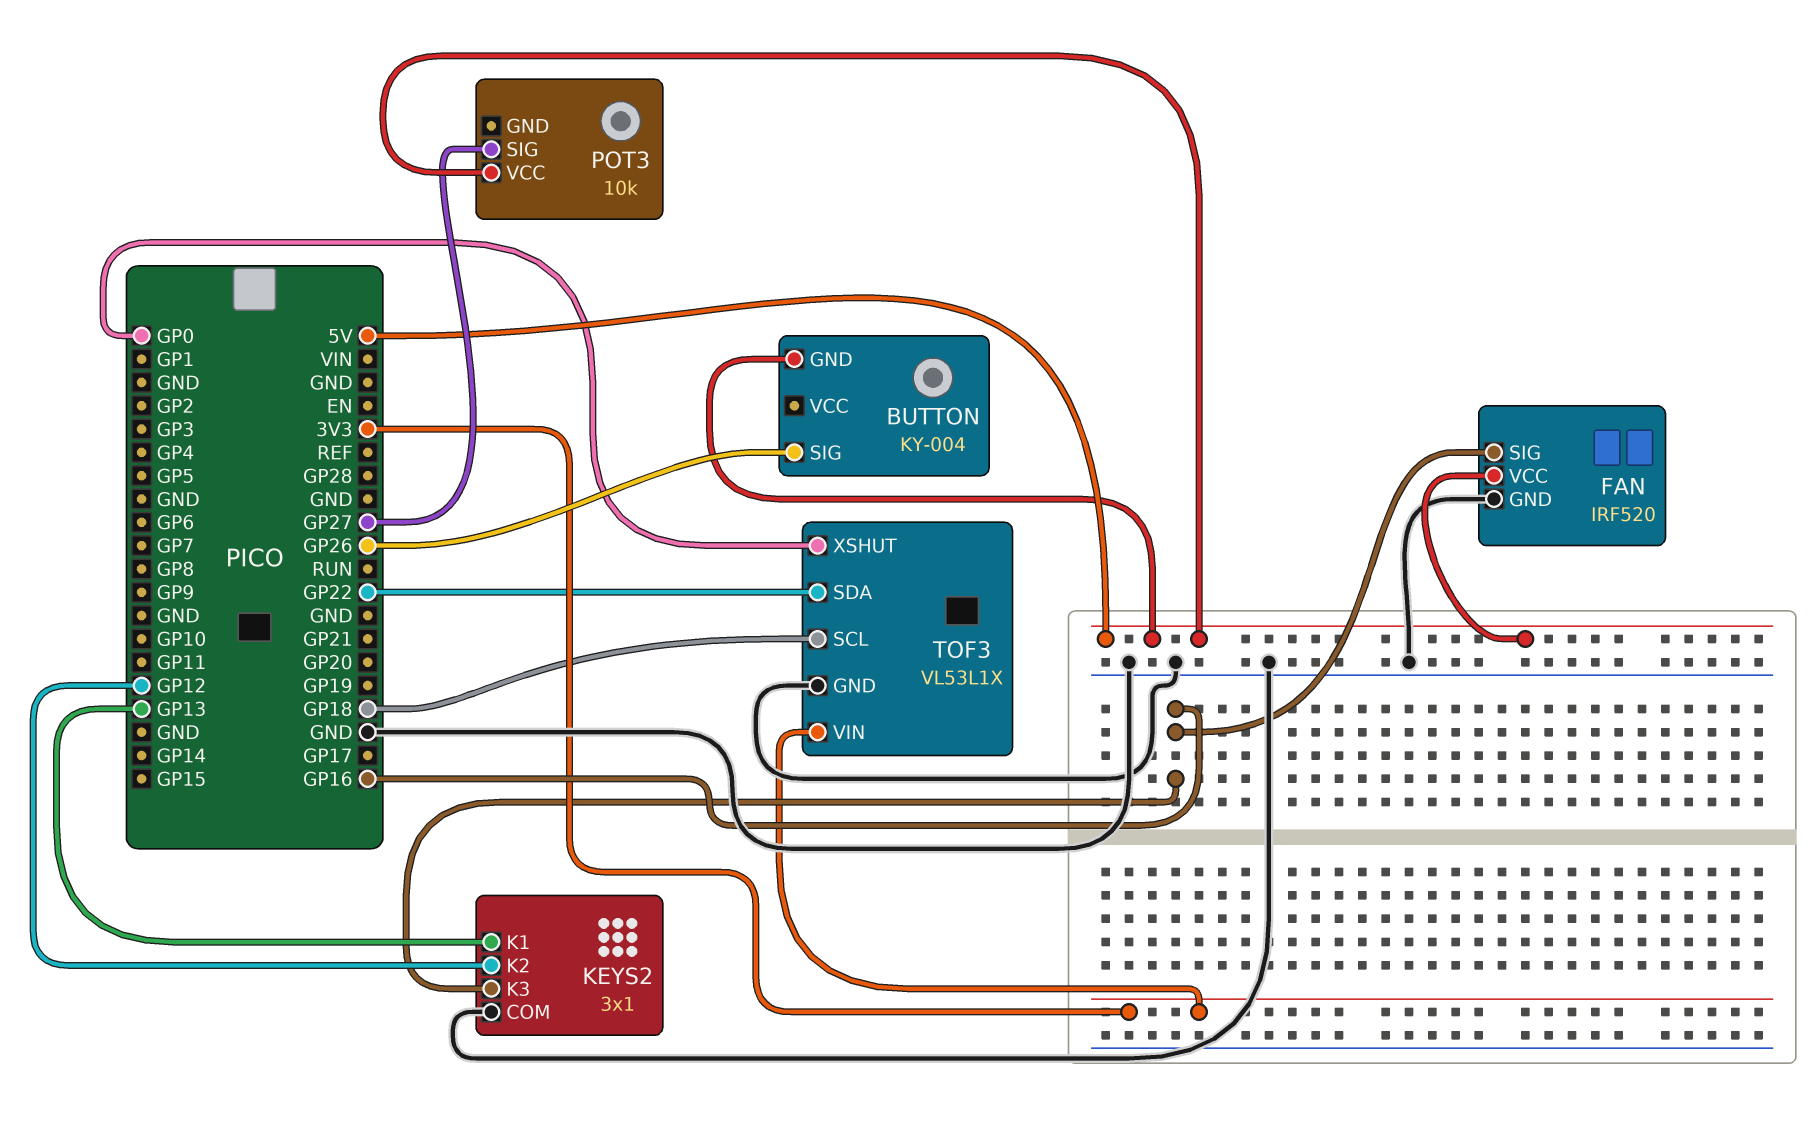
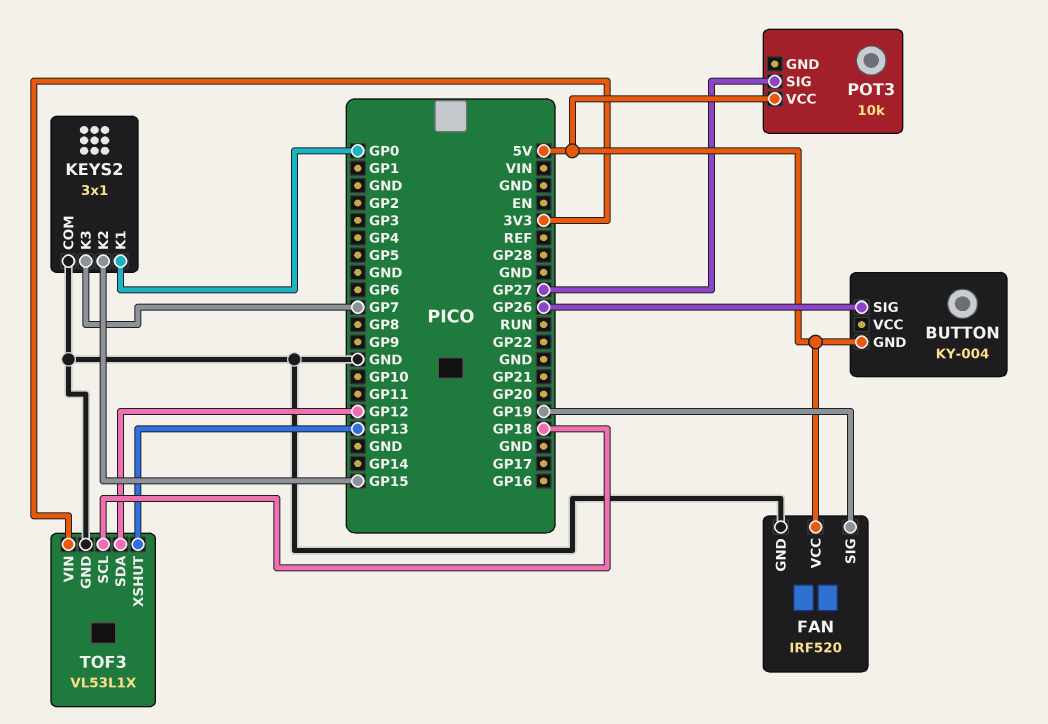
FAN pin SIG: GP16 -> GP19
KEYS2 pin K1: GP13 -> GP0
KEYS2 pin K2: GP12 -> GP15
KEYS2 pin K3: GP16 -> GP7
TOF3 pin SDA: GP22 -> GP12
TOF3 pin XSHUT: GP0 -> GP13

